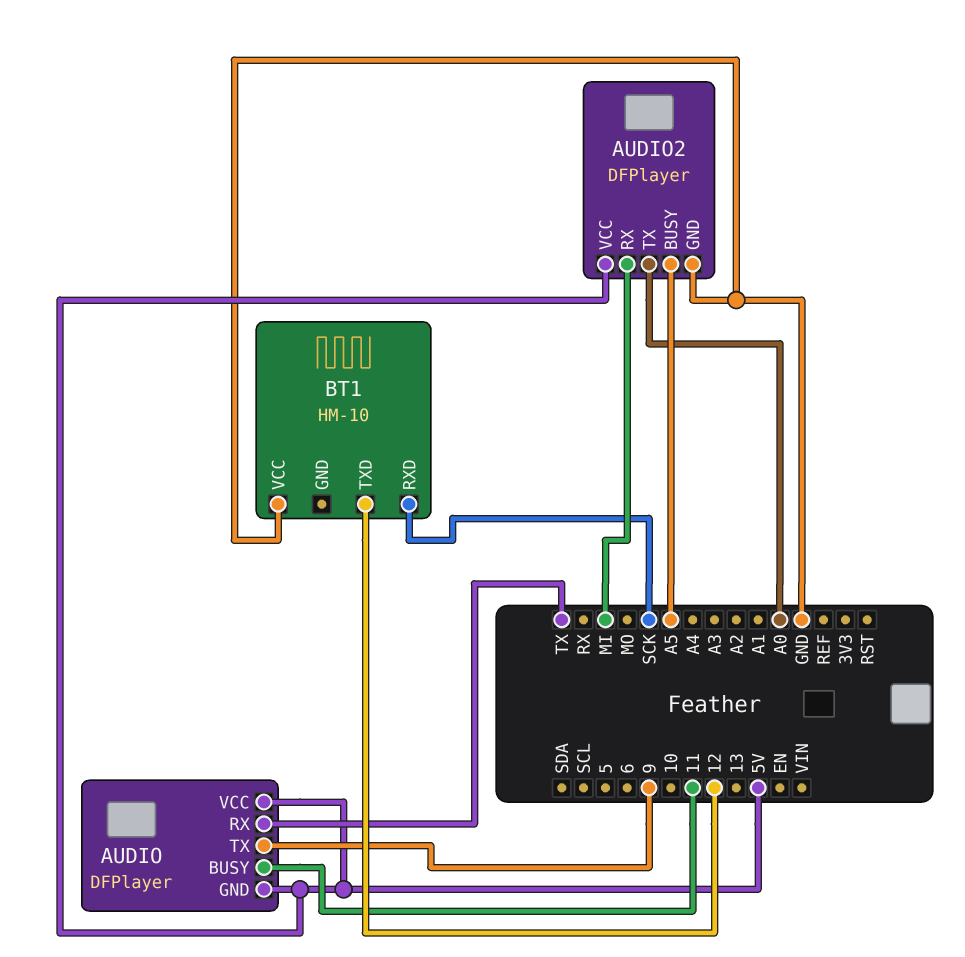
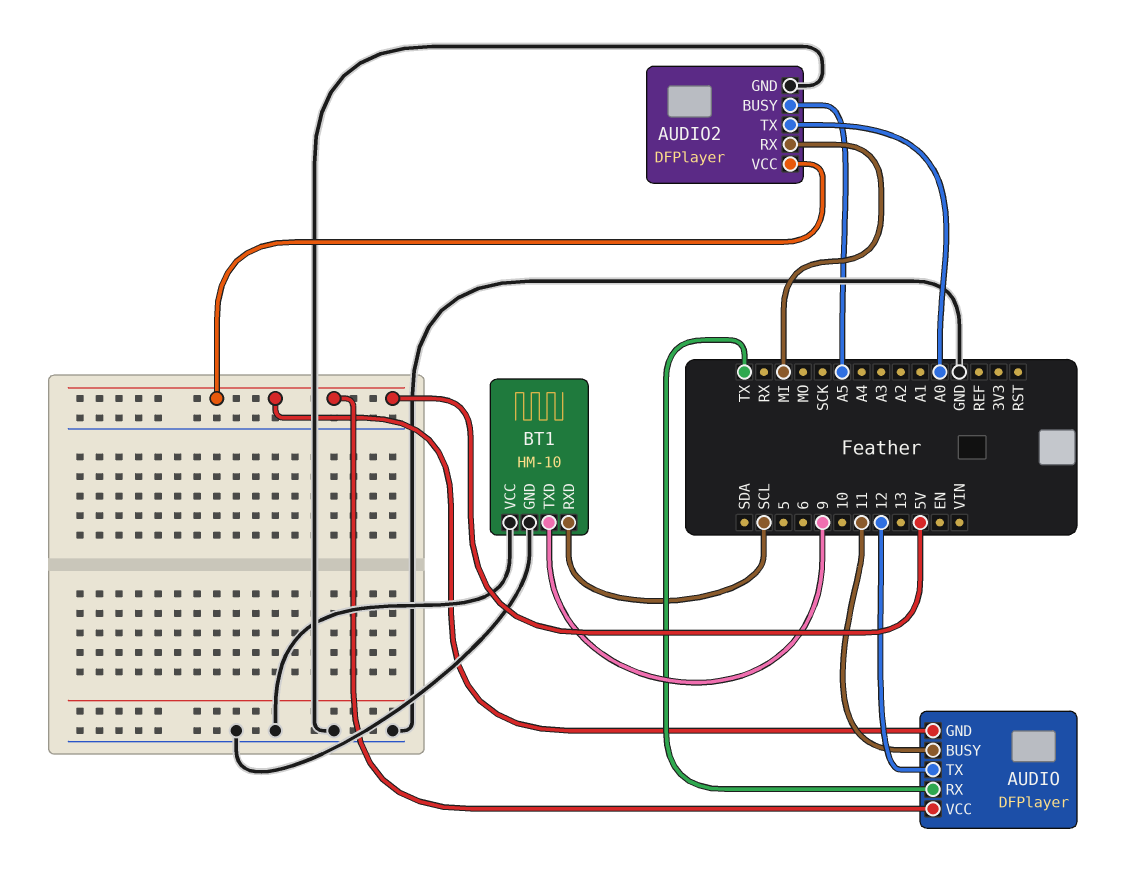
AUDIO pin TX: 9 -> 12
BT1 pin GND: none -> GND
BT1 pin RXD: SCK -> SCL
BT1 pin TXD: 12 -> 9

